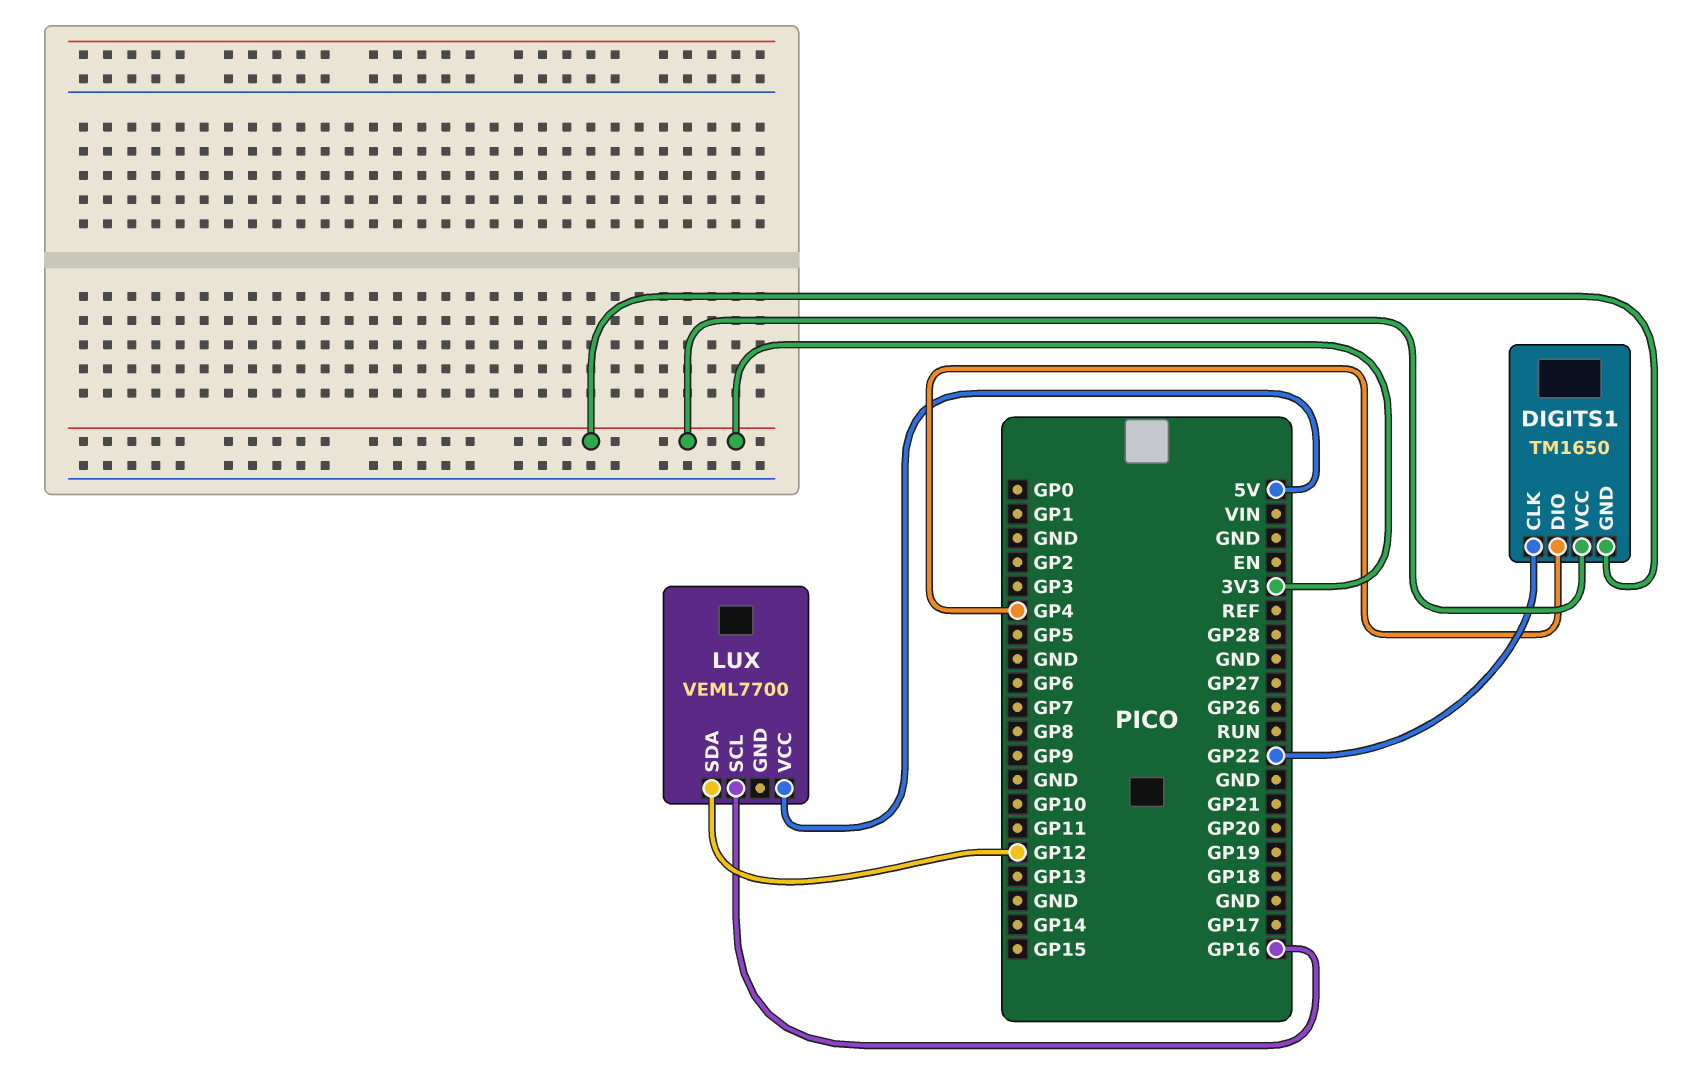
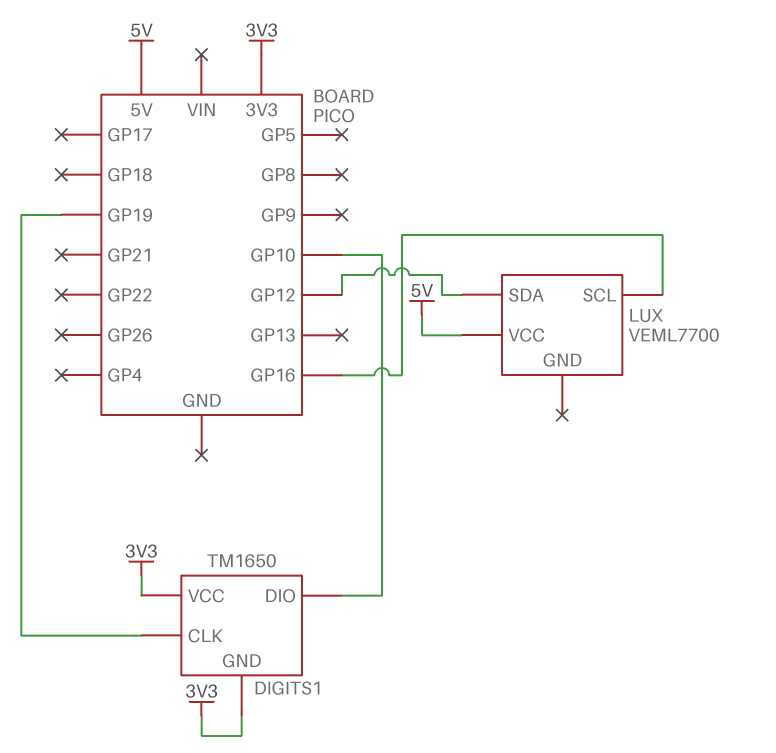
DIGITS1 pin CLK: GP22 -> GP19
DIGITS1 pin DIO: GP4 -> GP10

